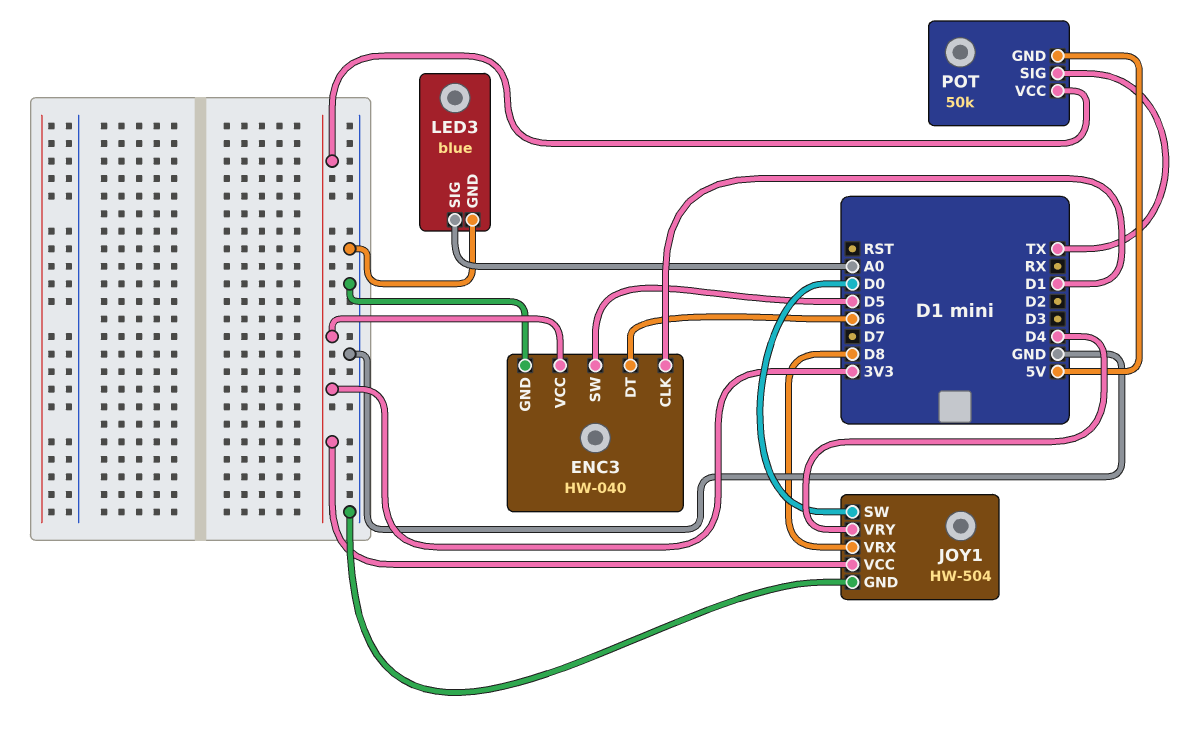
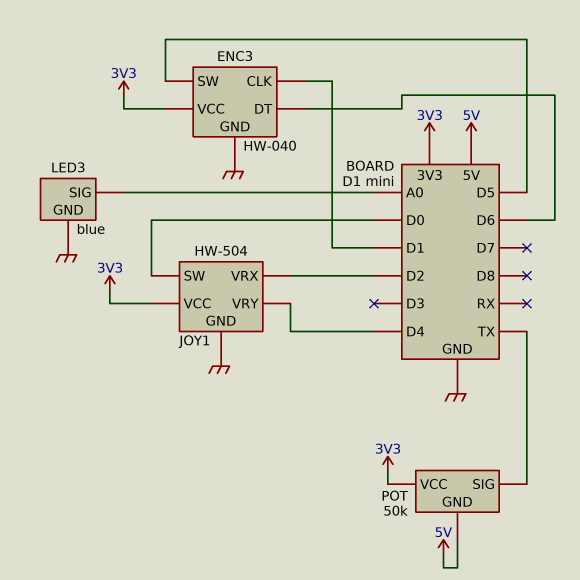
JOY1 pin VRX: D8 -> D2

